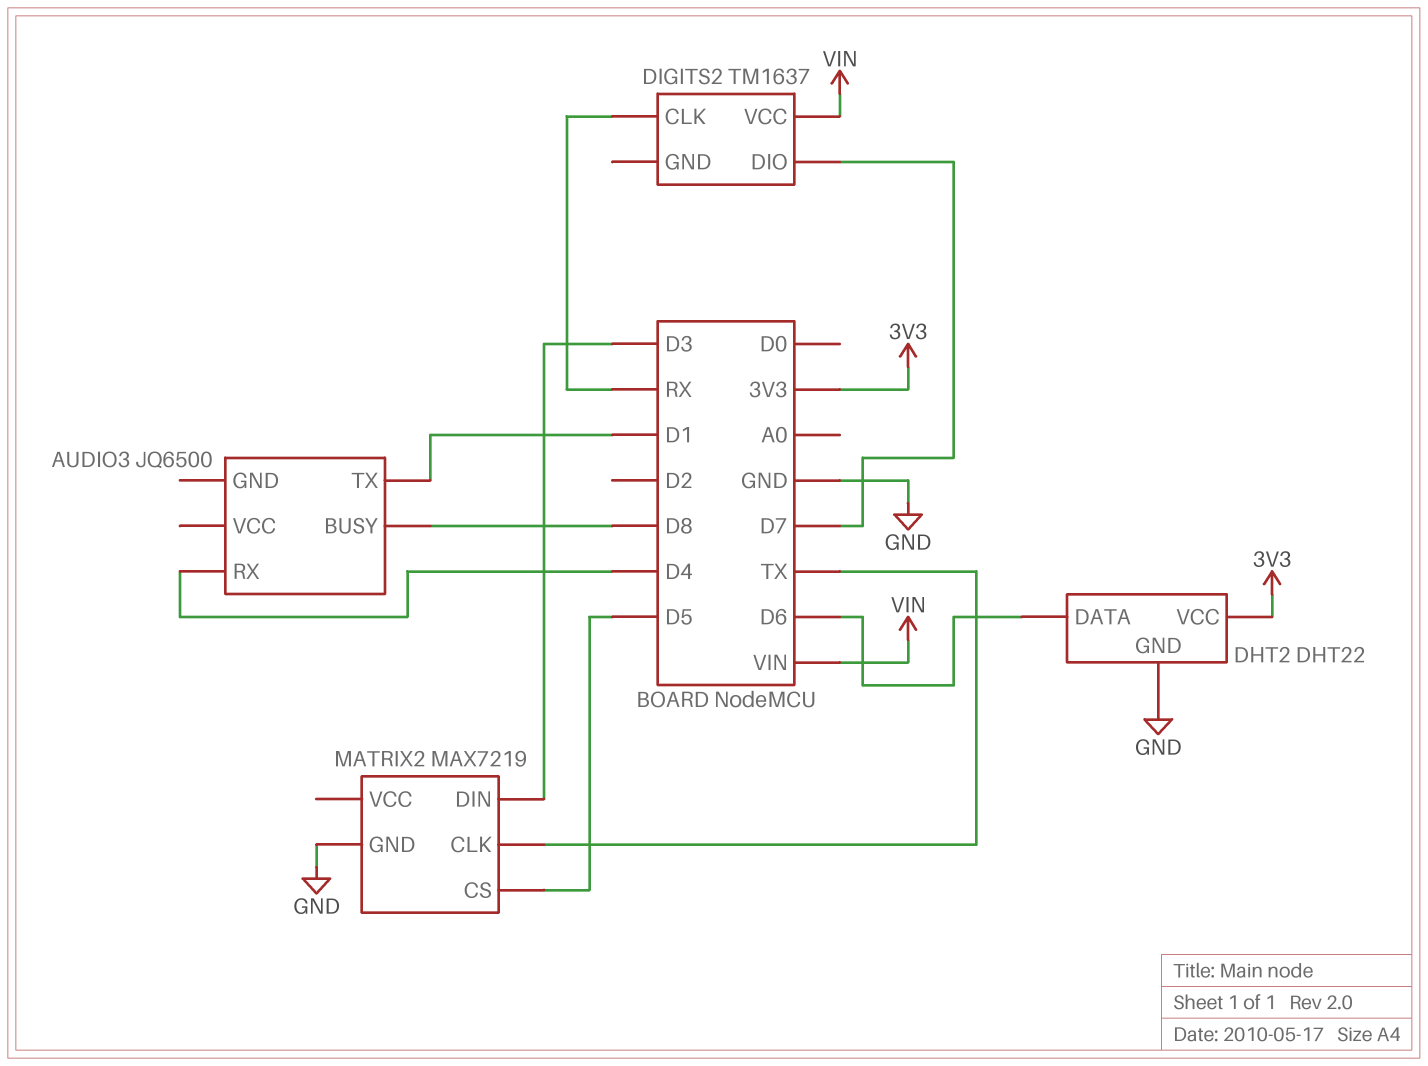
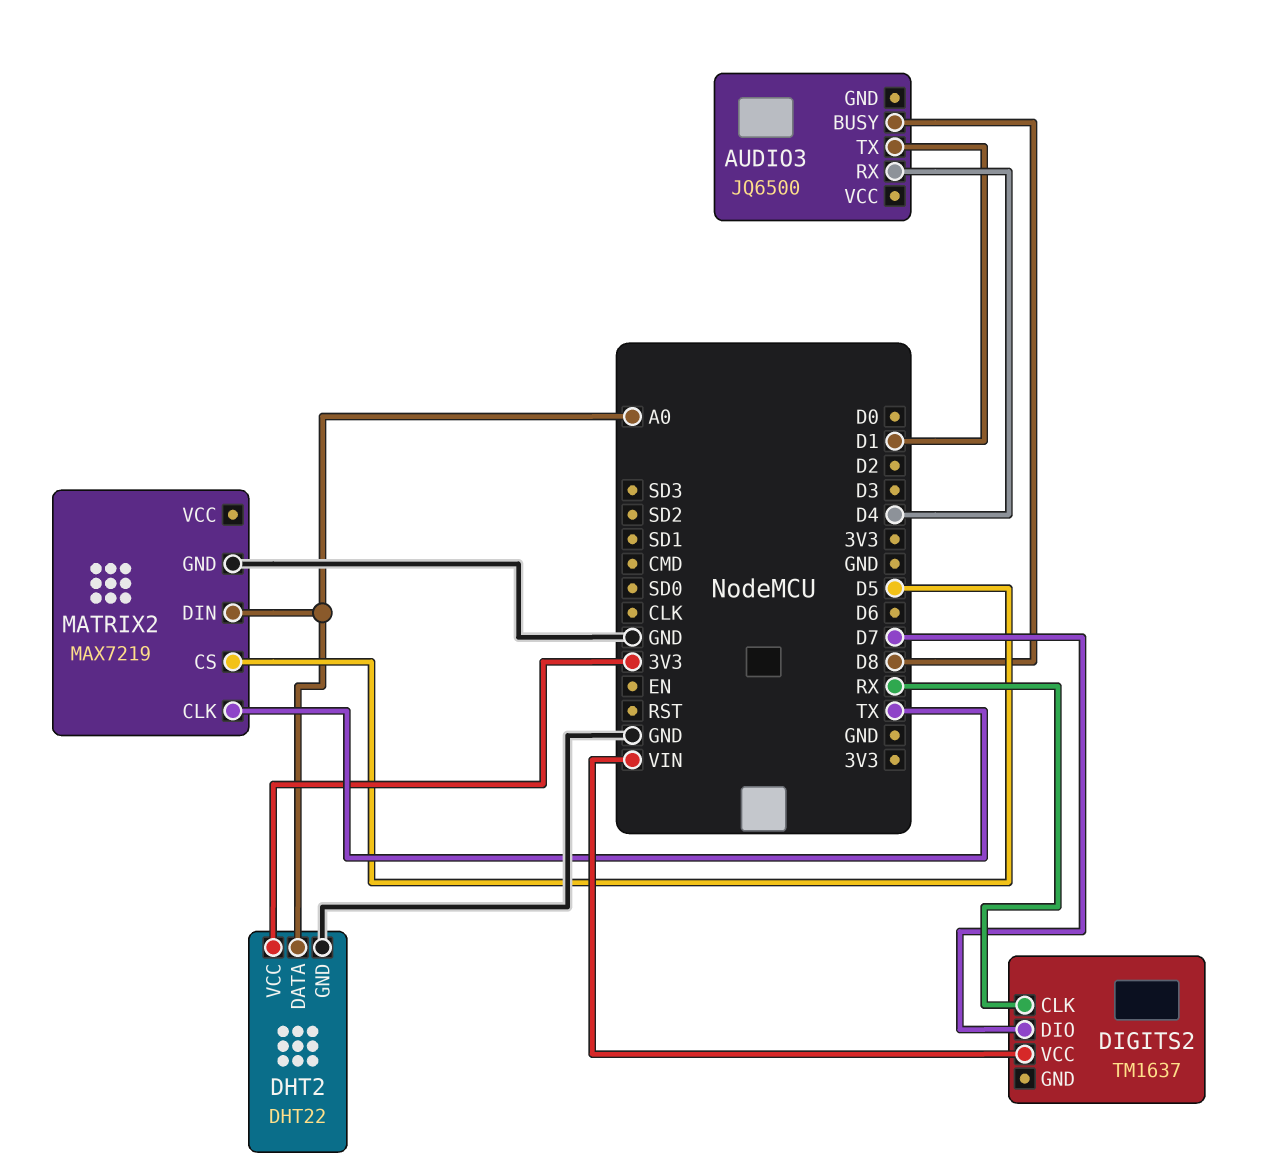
DHT2 pin DATA: D6 -> A0
MATRIX2 pin DIN: D3 -> A0

